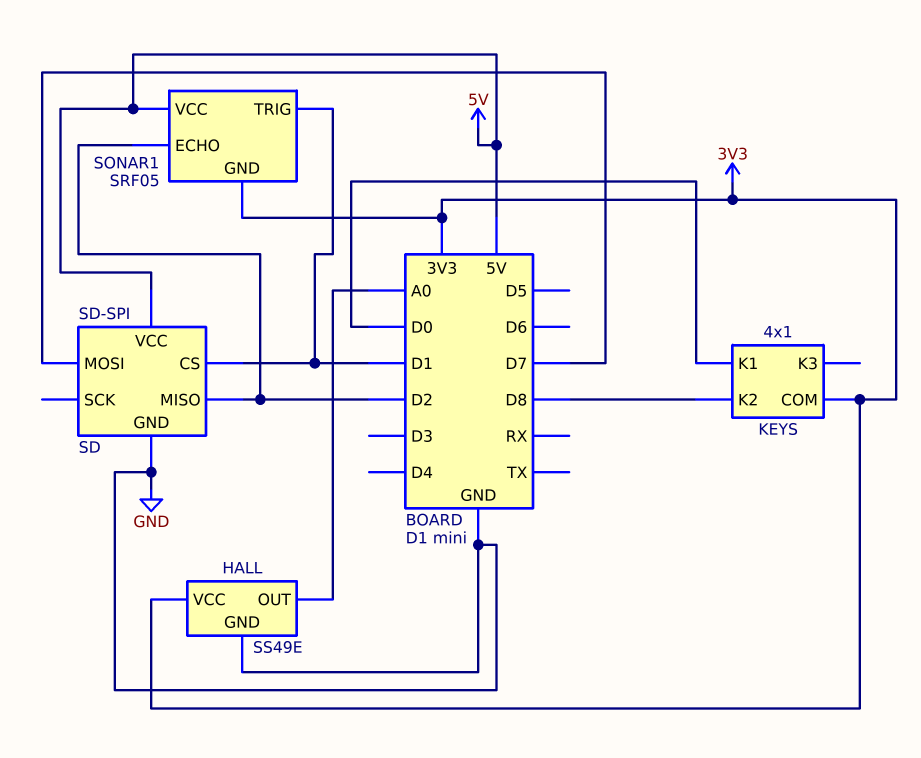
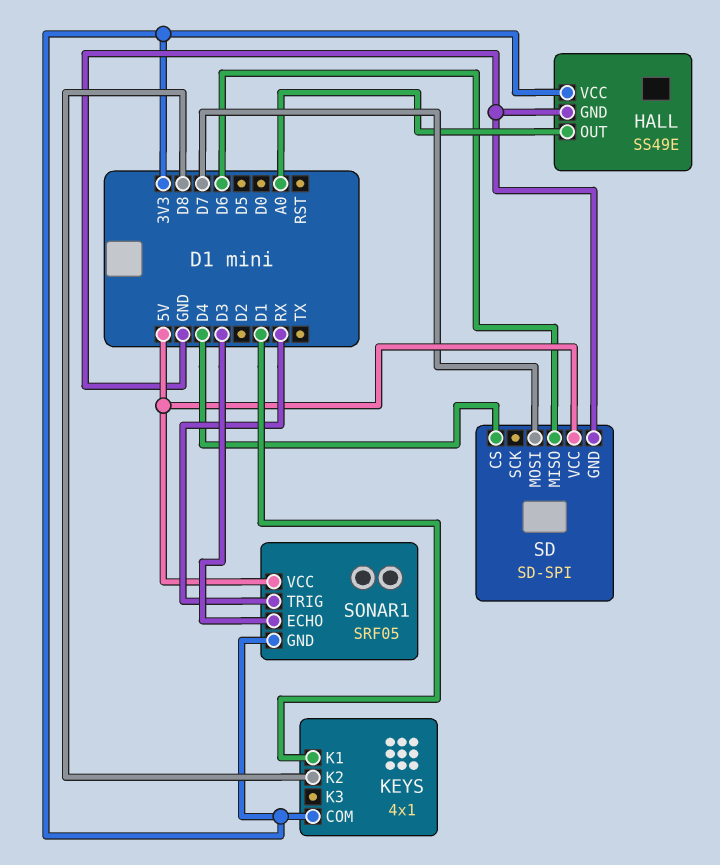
KEYS pin K1: D0 -> D1
SD pin CS: D1 -> D4
SD pin MISO: D2 -> D6
SONAR1 pin ECHO: D2 -> D3
SONAR1 pin TRIG: D1 -> RX

